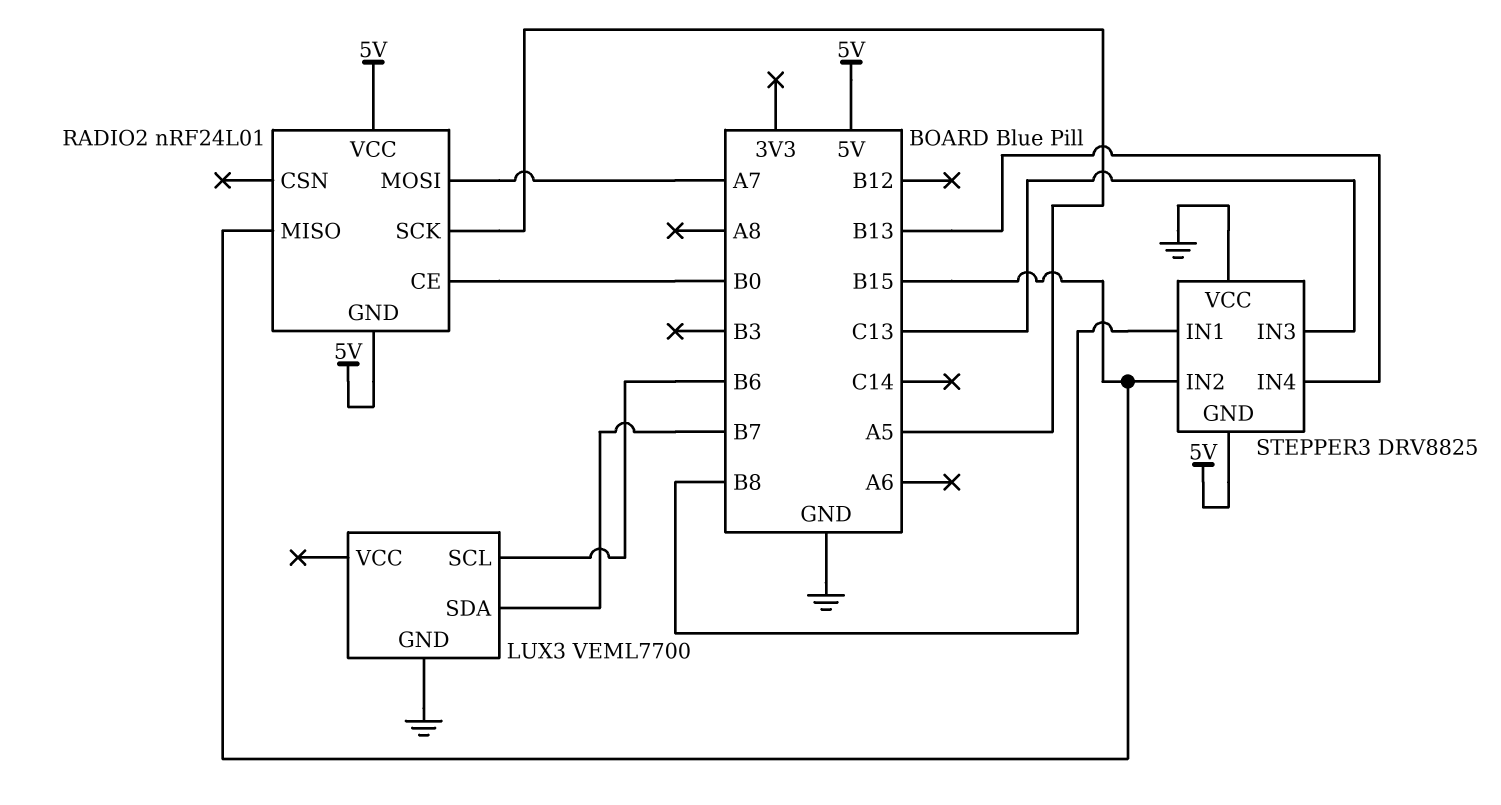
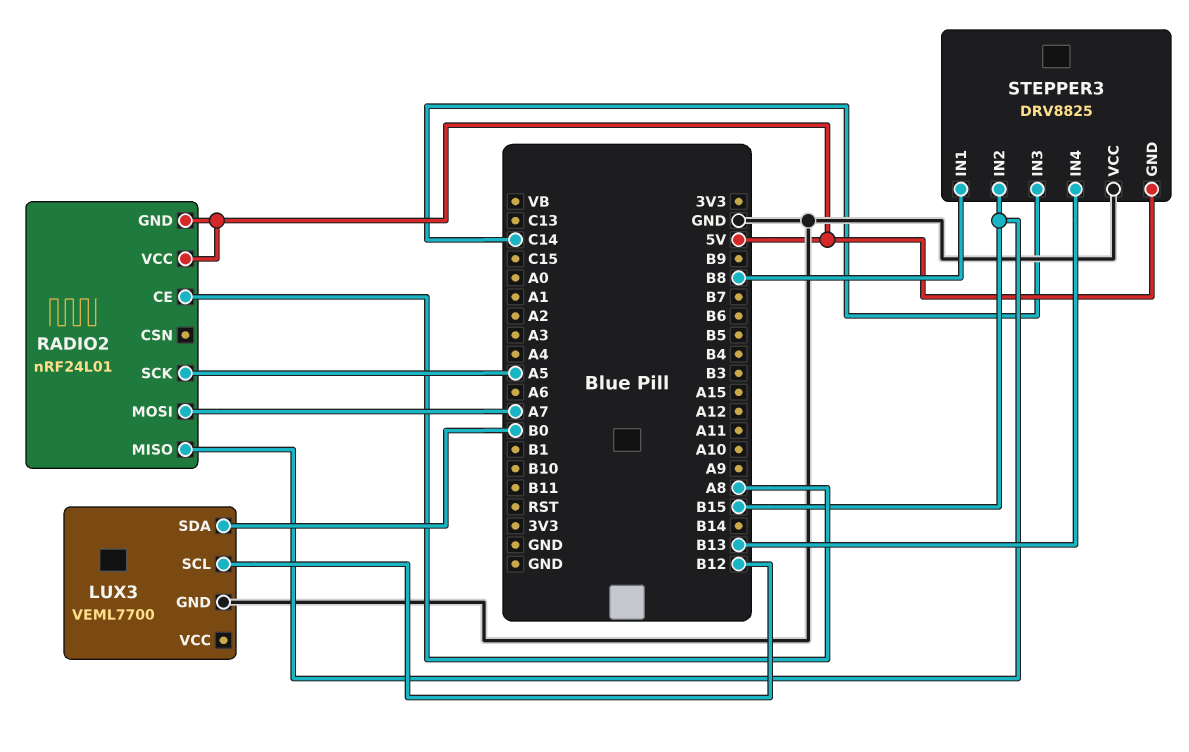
LUX3 pin SCL: B6 -> B12
LUX3 pin SDA: B7 -> B0
RADIO2 pin CE: B0 -> A8
STEPPER3 pin IN3: C13 -> C14

